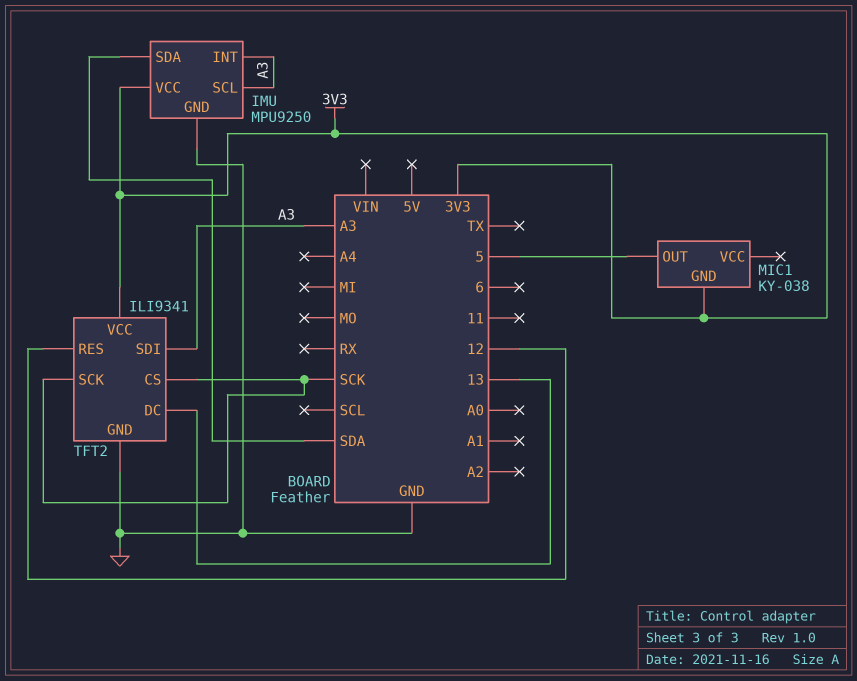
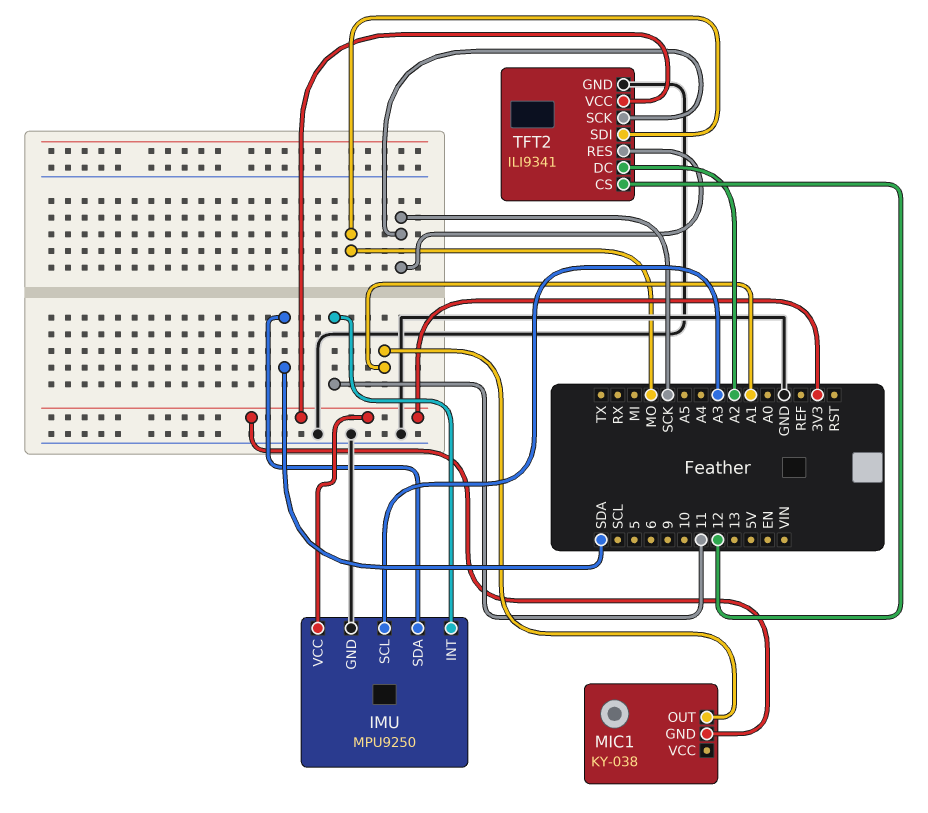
IMU pin INT: A3 -> 11
MIC1 pin OUT: 5 -> A1
TFT2 pin CS: SCK -> 12
TFT2 pin DC: 13 -> A2
TFT2 pin RES: 12 -> SCK
TFT2 pin SDI: A3 -> MO

